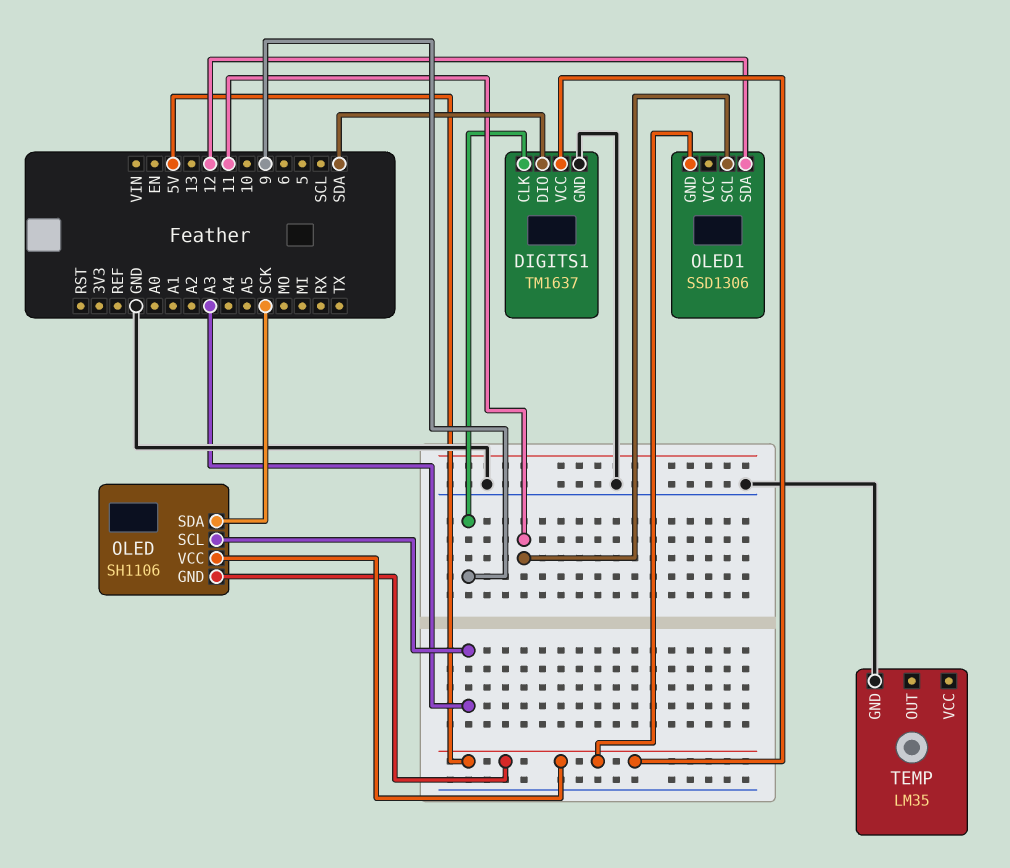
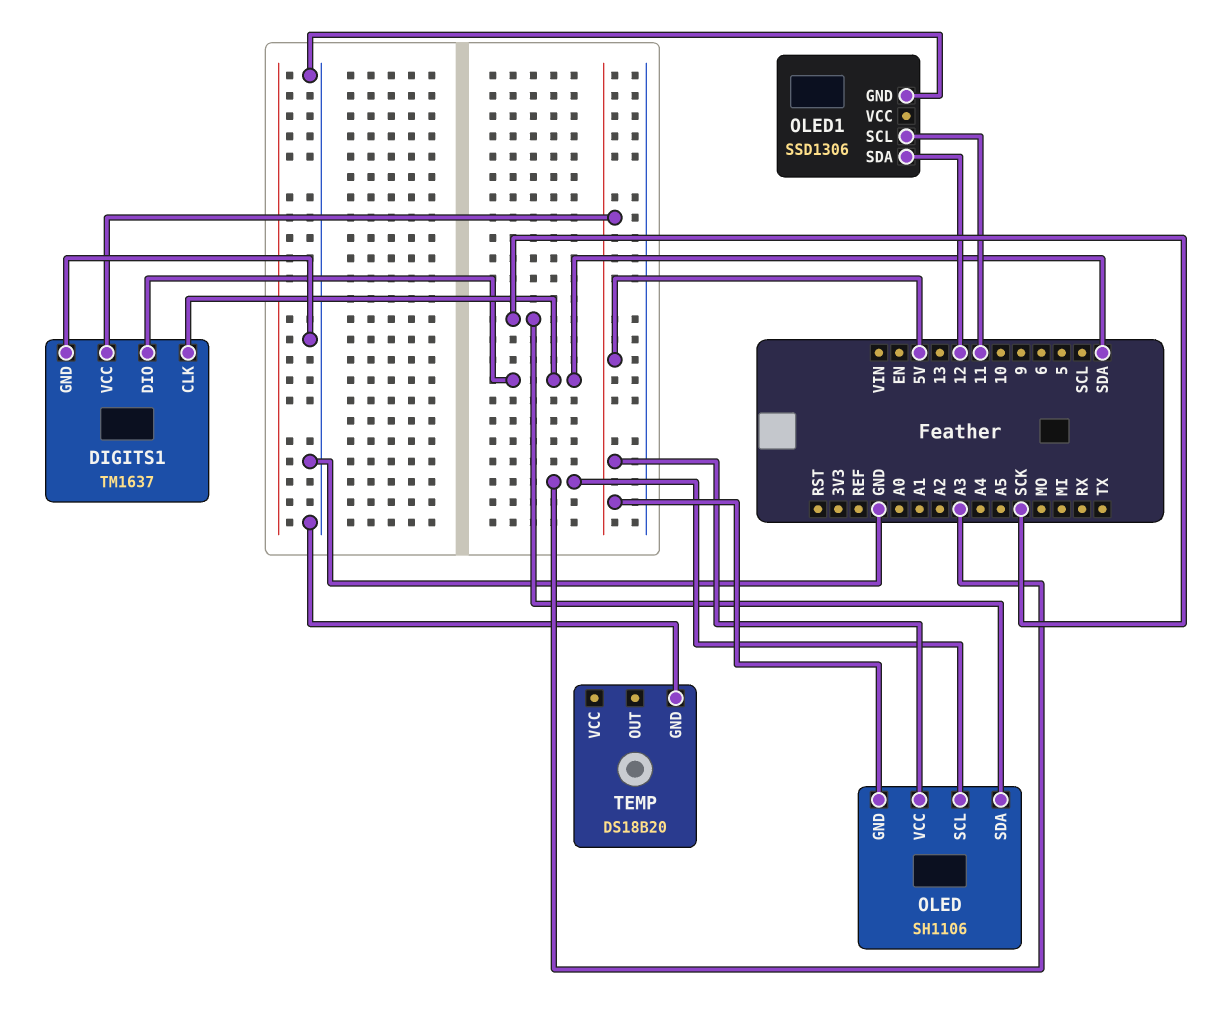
DIGITS1 pin CLK: 9 -> SDA
OLED1 pin GND: 5V -> GND
TEMP: LM35 -> DS18B20

